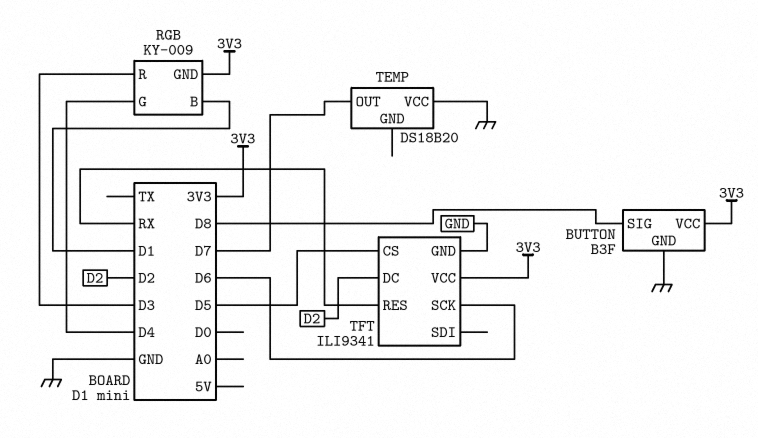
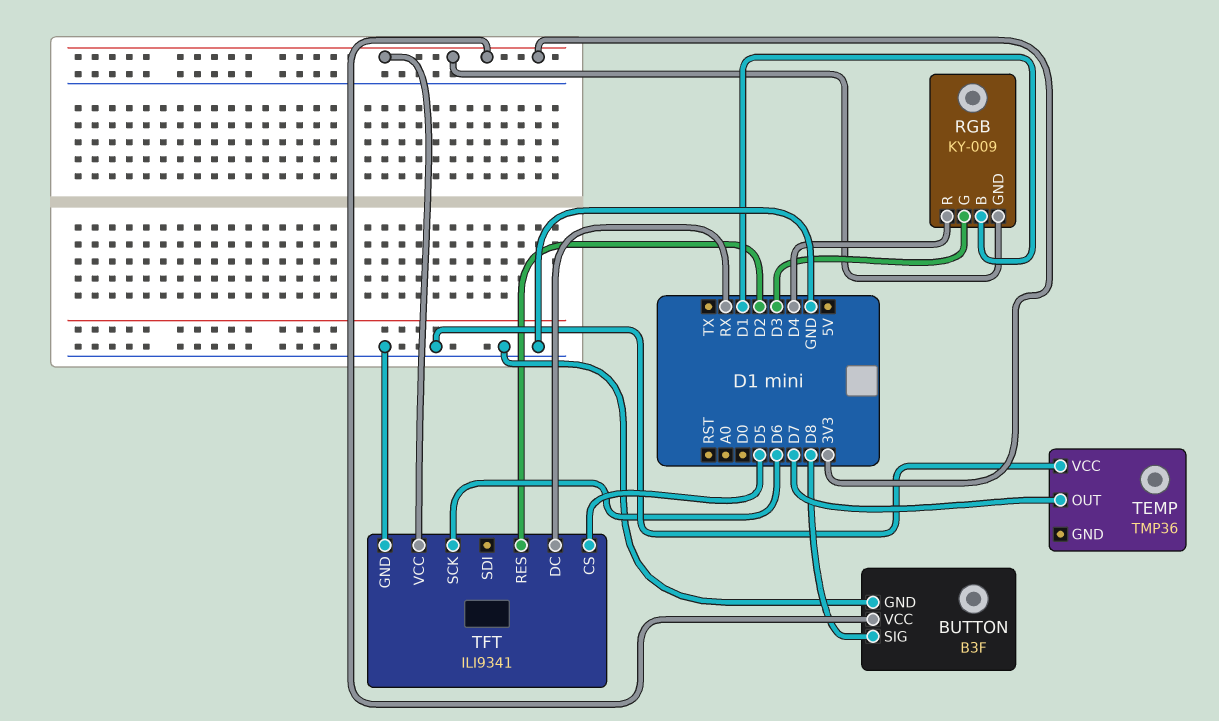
RGB pin G: D4 -> D3
RGB pin R: D3 -> D4
TEMP: DS18B20 -> TMP36
TFT pin DC: D2 -> RX
TFT pin RES: RX -> D2

